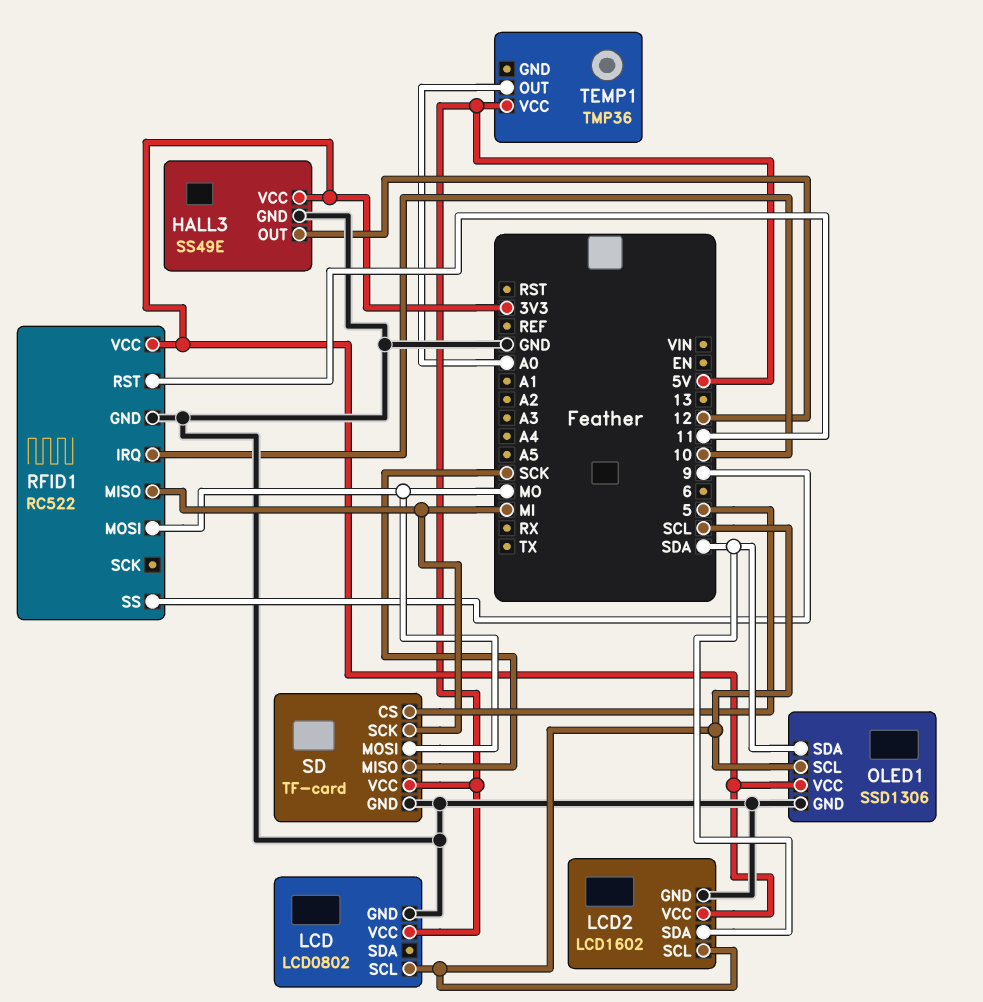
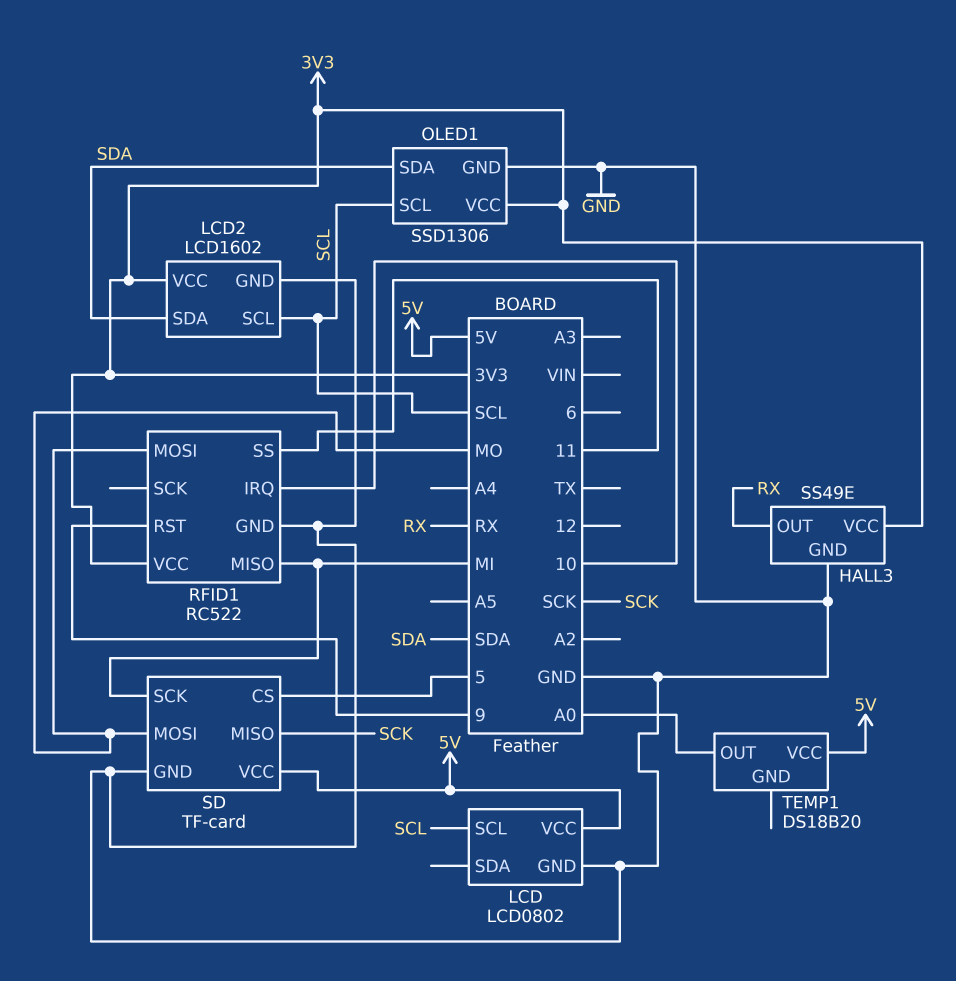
HALL3 pin OUT: 12 -> RX
RFID1 pin RST: 11 -> 9
RFID1 pin SS: 9 -> 11
TEMP1: TMP36 -> DS18B20

